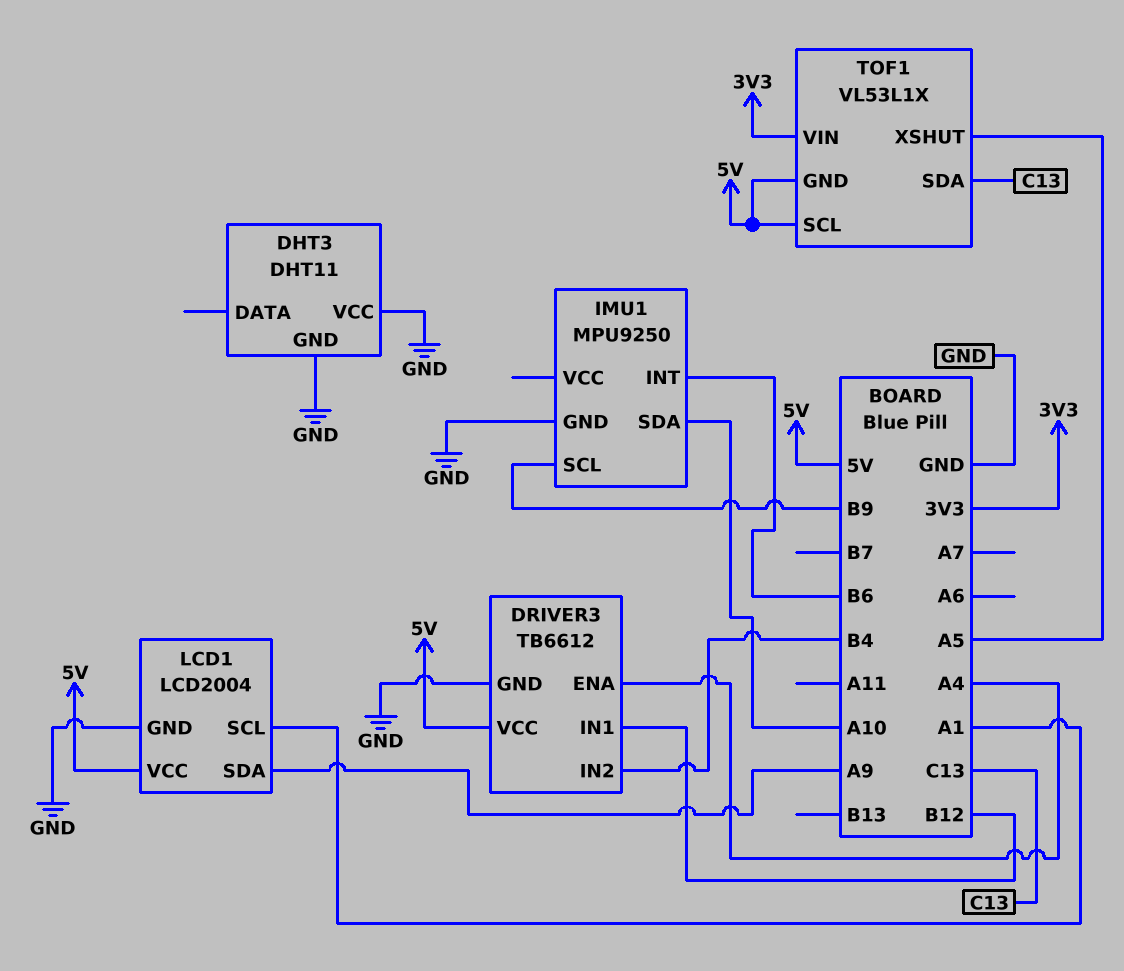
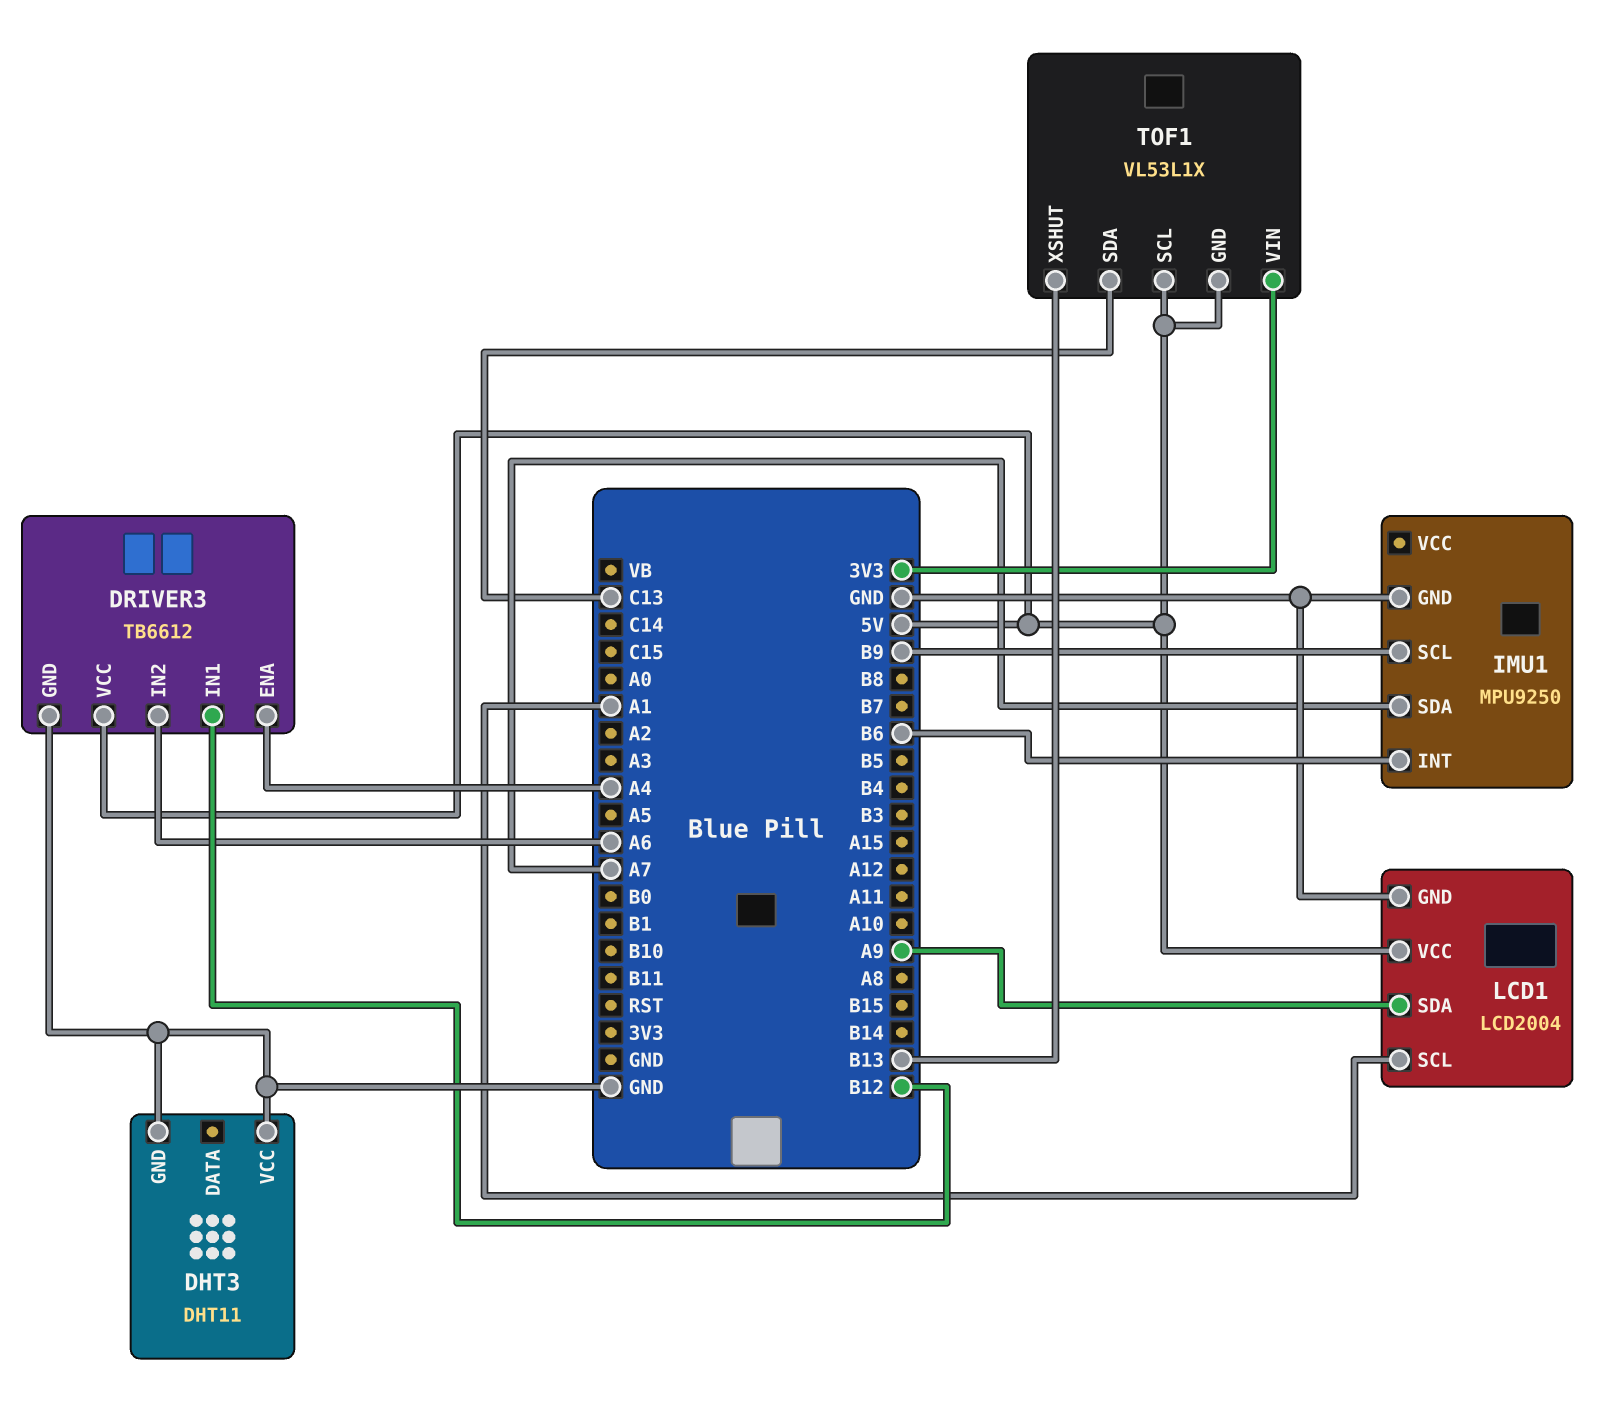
DRIVER3 pin IN2: B4 -> A6
IMU1 pin SDA: A10 -> A7
TOF1 pin XSHUT: A5 -> B13

